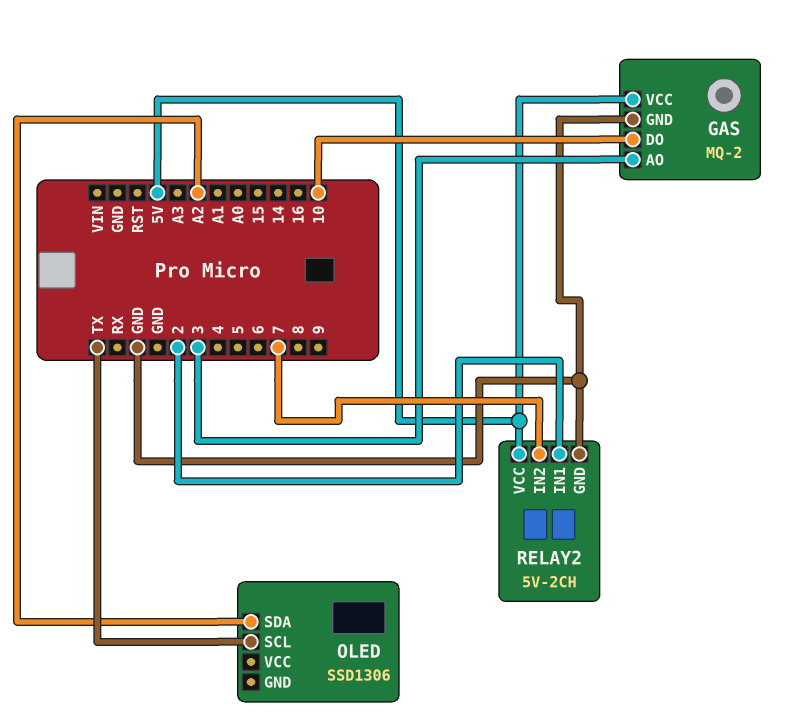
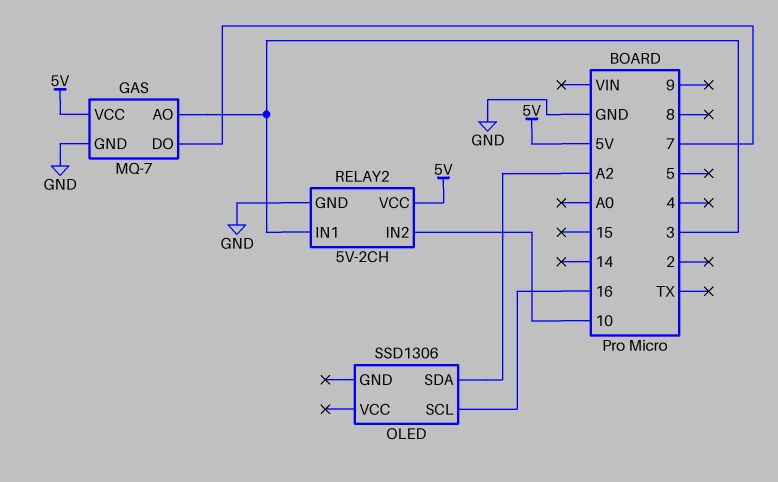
GAS: MQ-2 -> MQ-7
GAS pin DO: 10 -> 7
OLED pin SCL: TX -> 16
RELAY2 pin IN1: 2 -> 3
RELAY2 pin IN2: 7 -> 10

